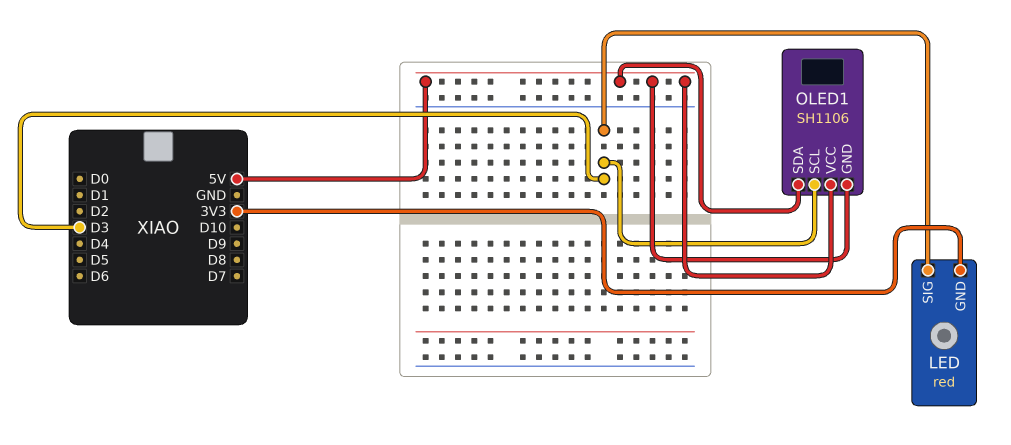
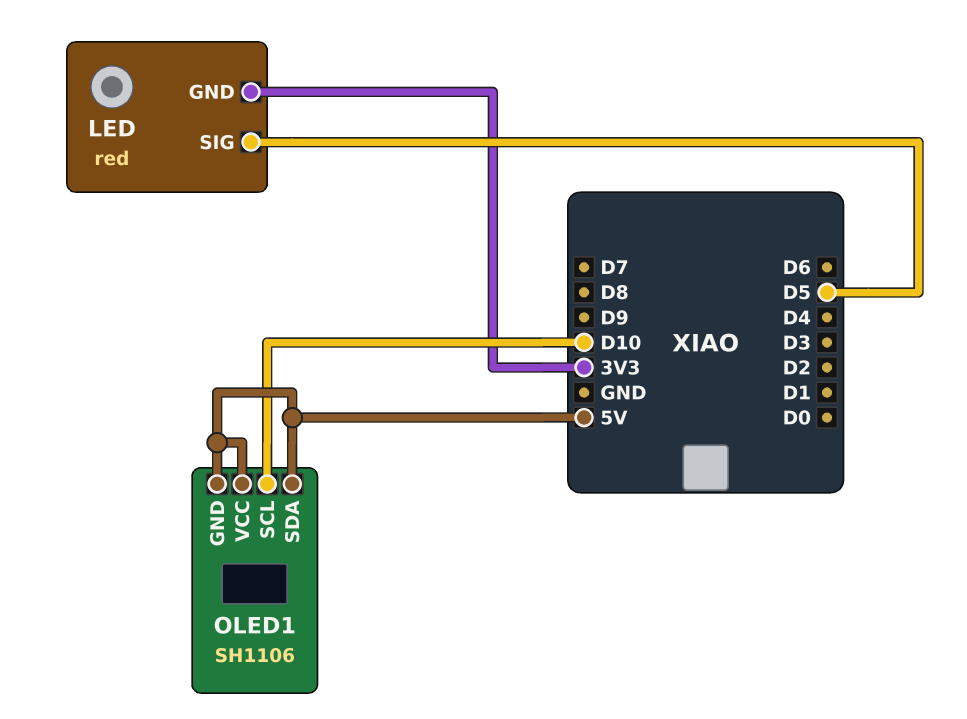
LED pin SIG: D3 -> D5
OLED1 pin SCL: D3 -> D10

